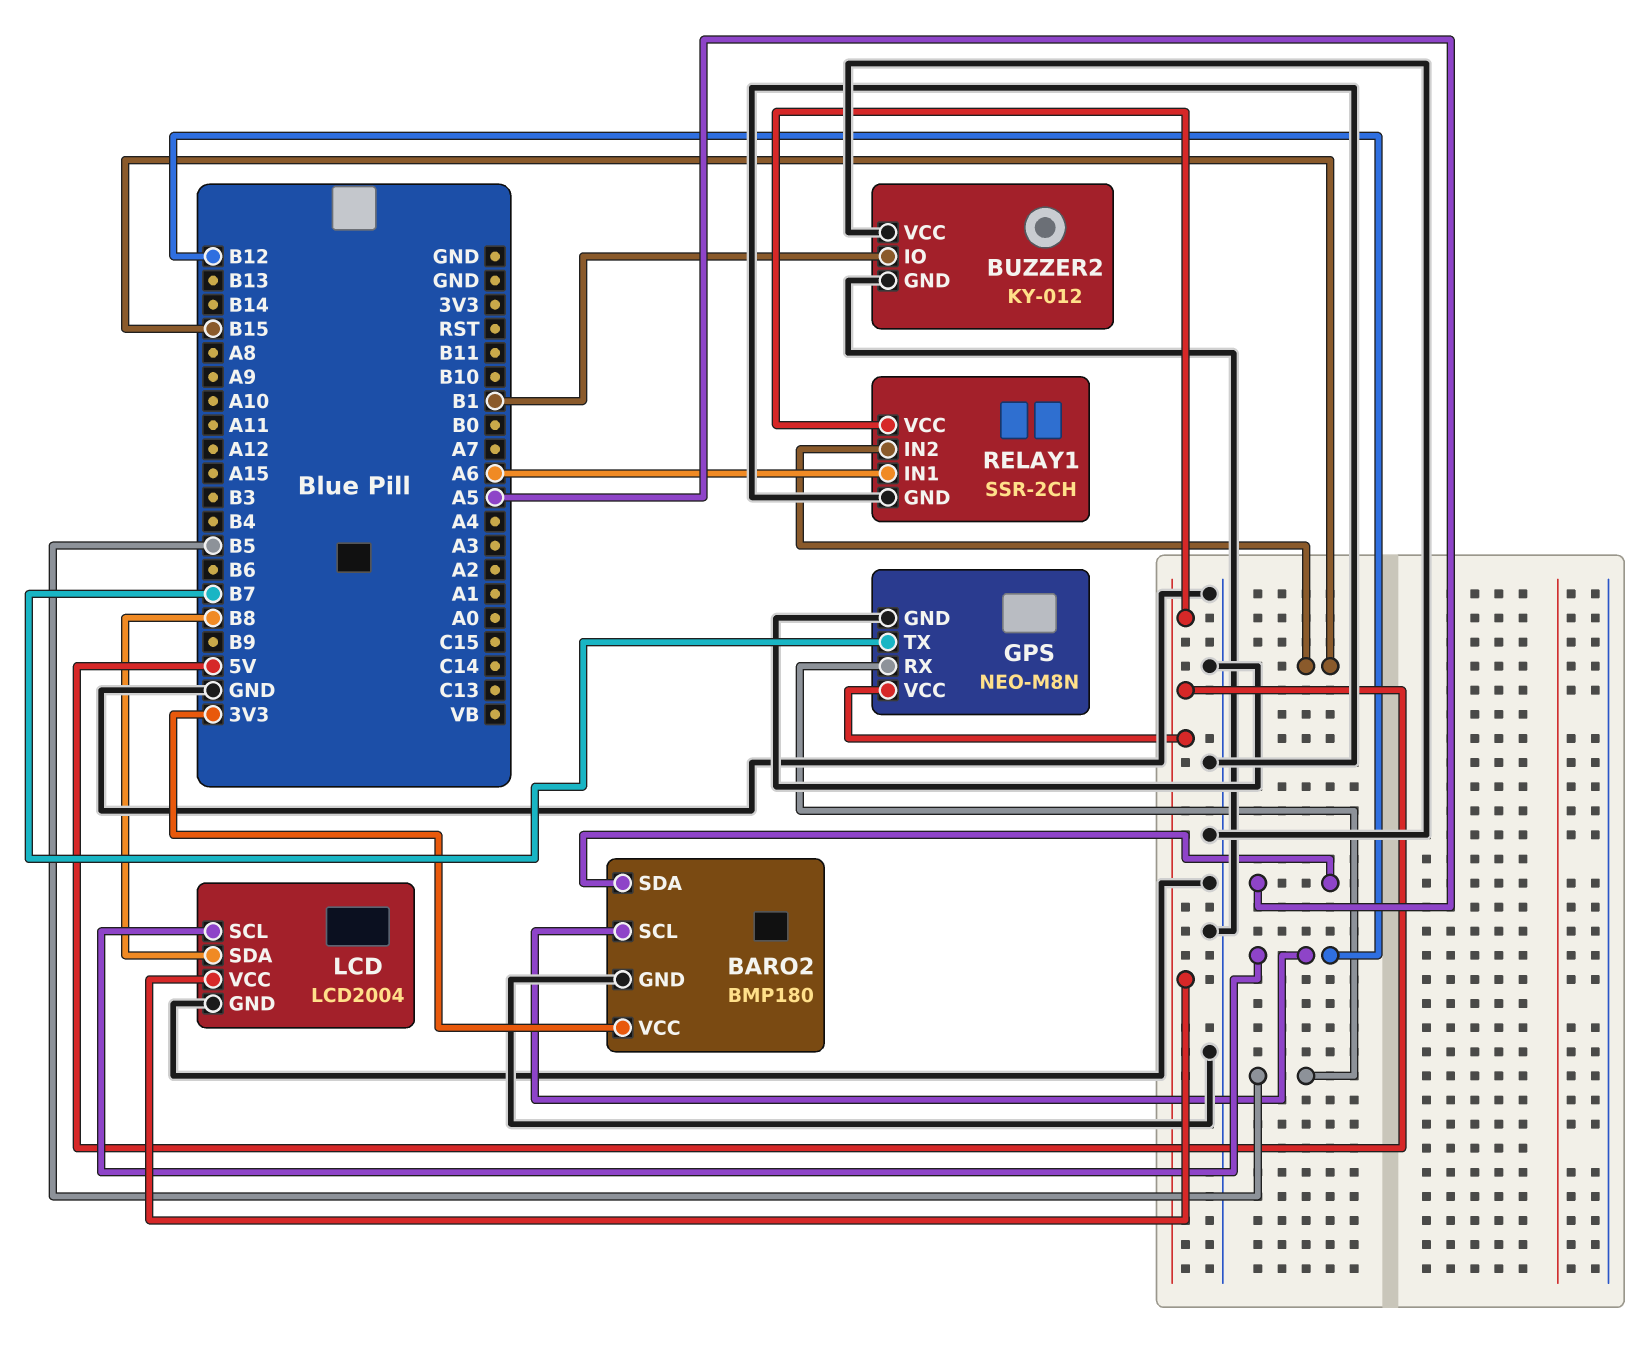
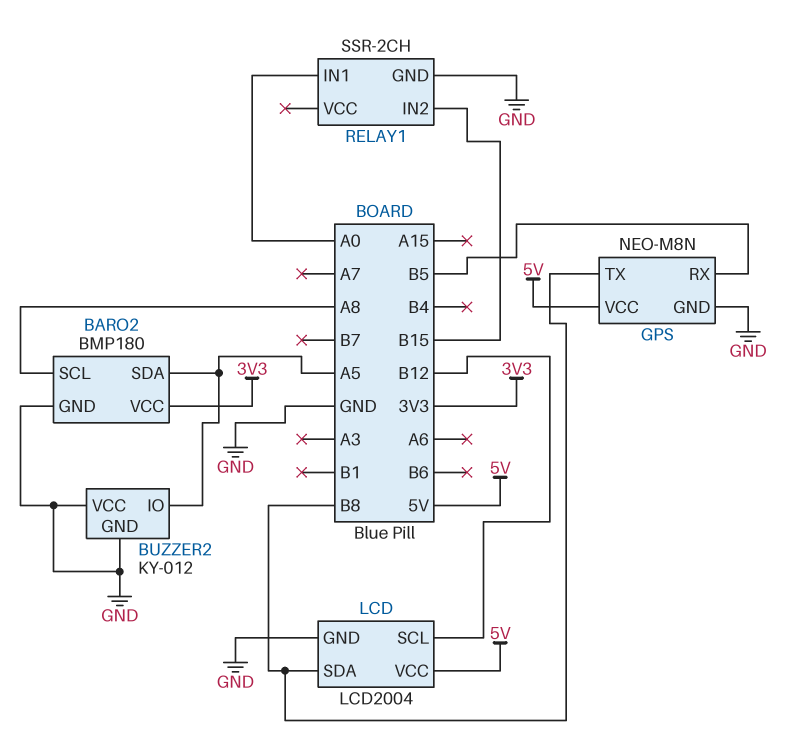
BARO2 pin SCL: B12 -> A8
BUZZER2 pin IO: B1 -> A5
GPS pin TX: B7 -> B8
RELAY1 pin IN1: A6 -> A0
RELAY1 pin VCC: 5V -> none

